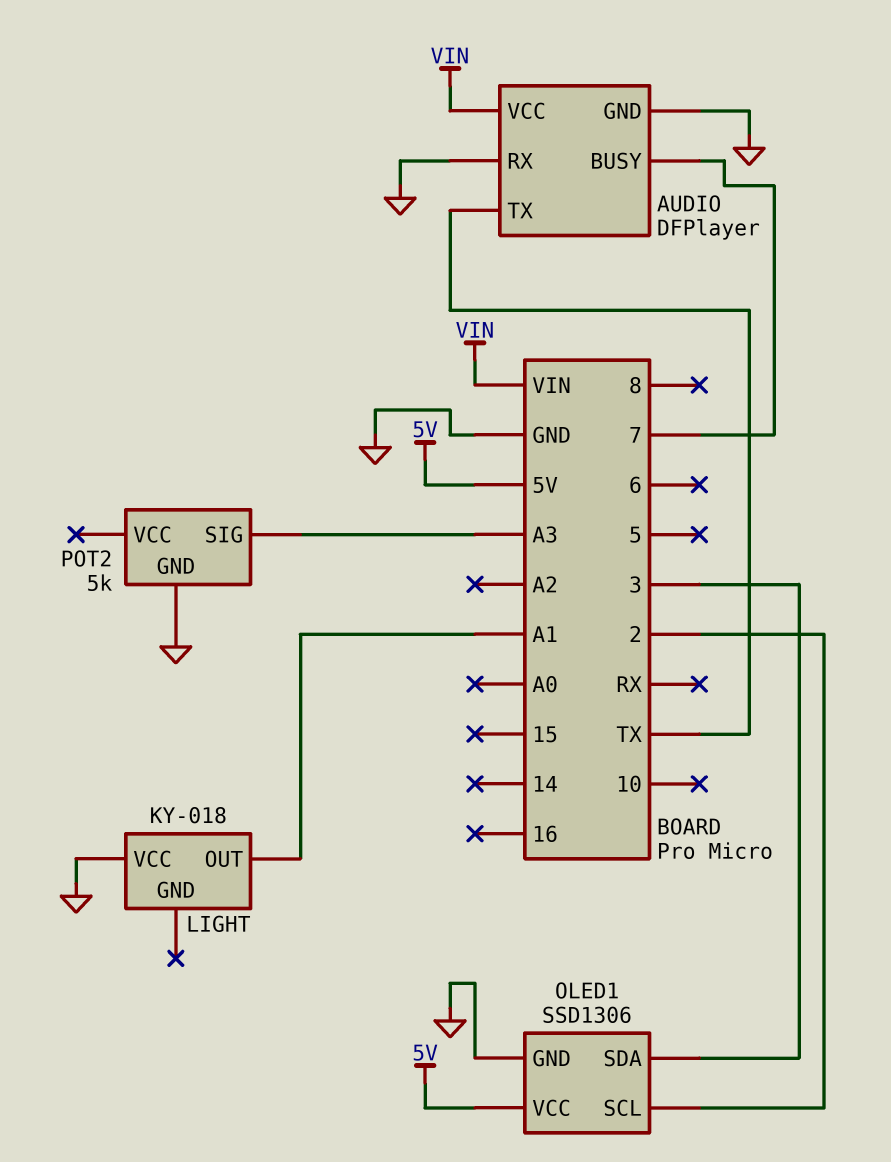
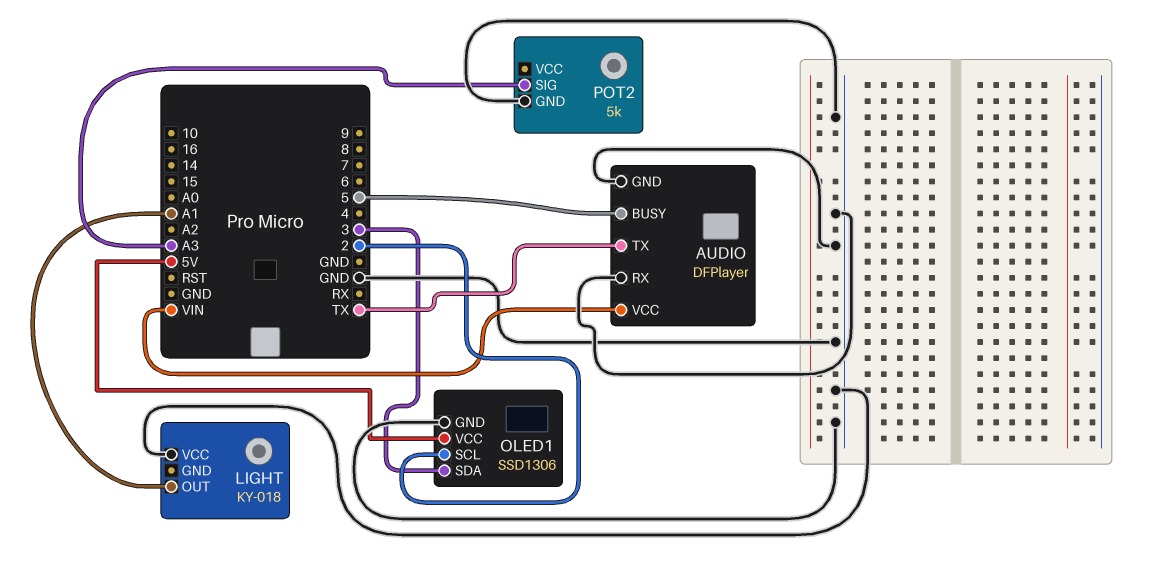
AUDIO pin BUSY: 7 -> 5

